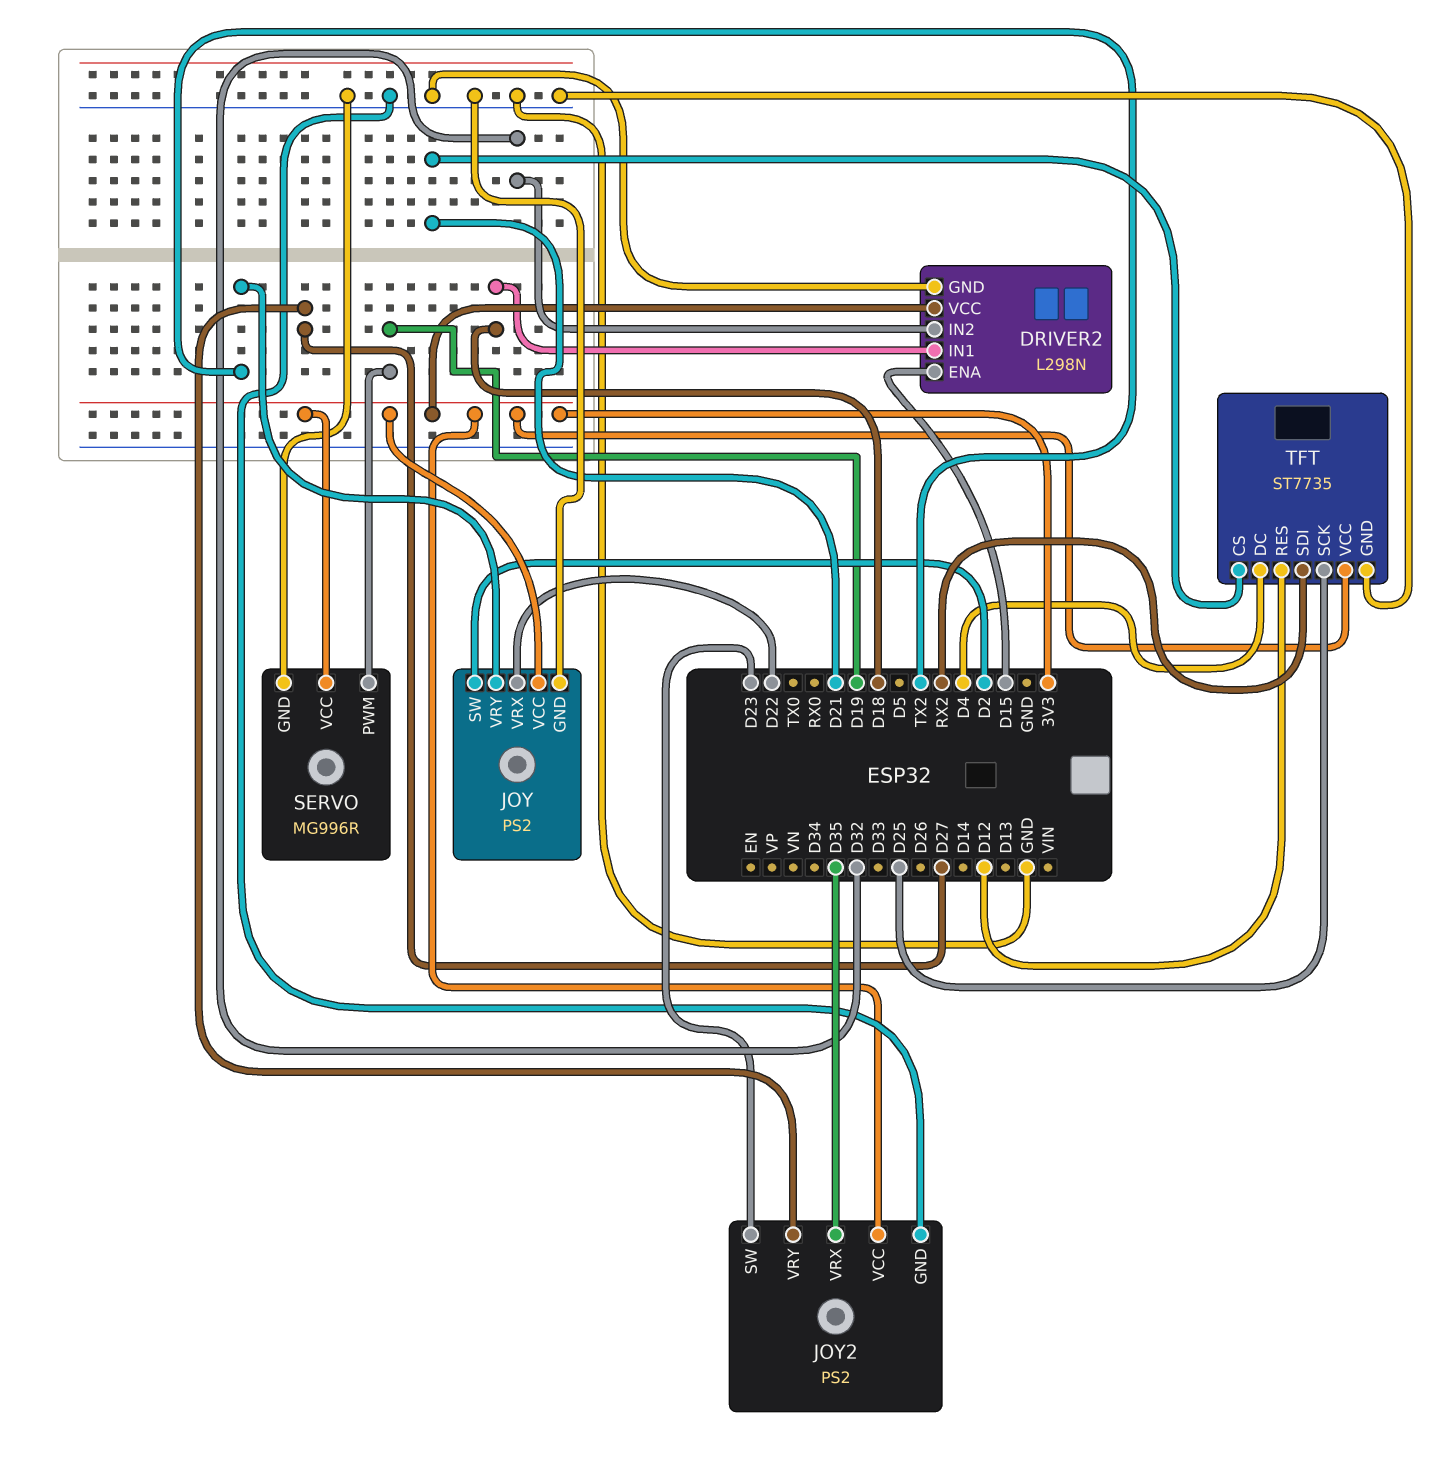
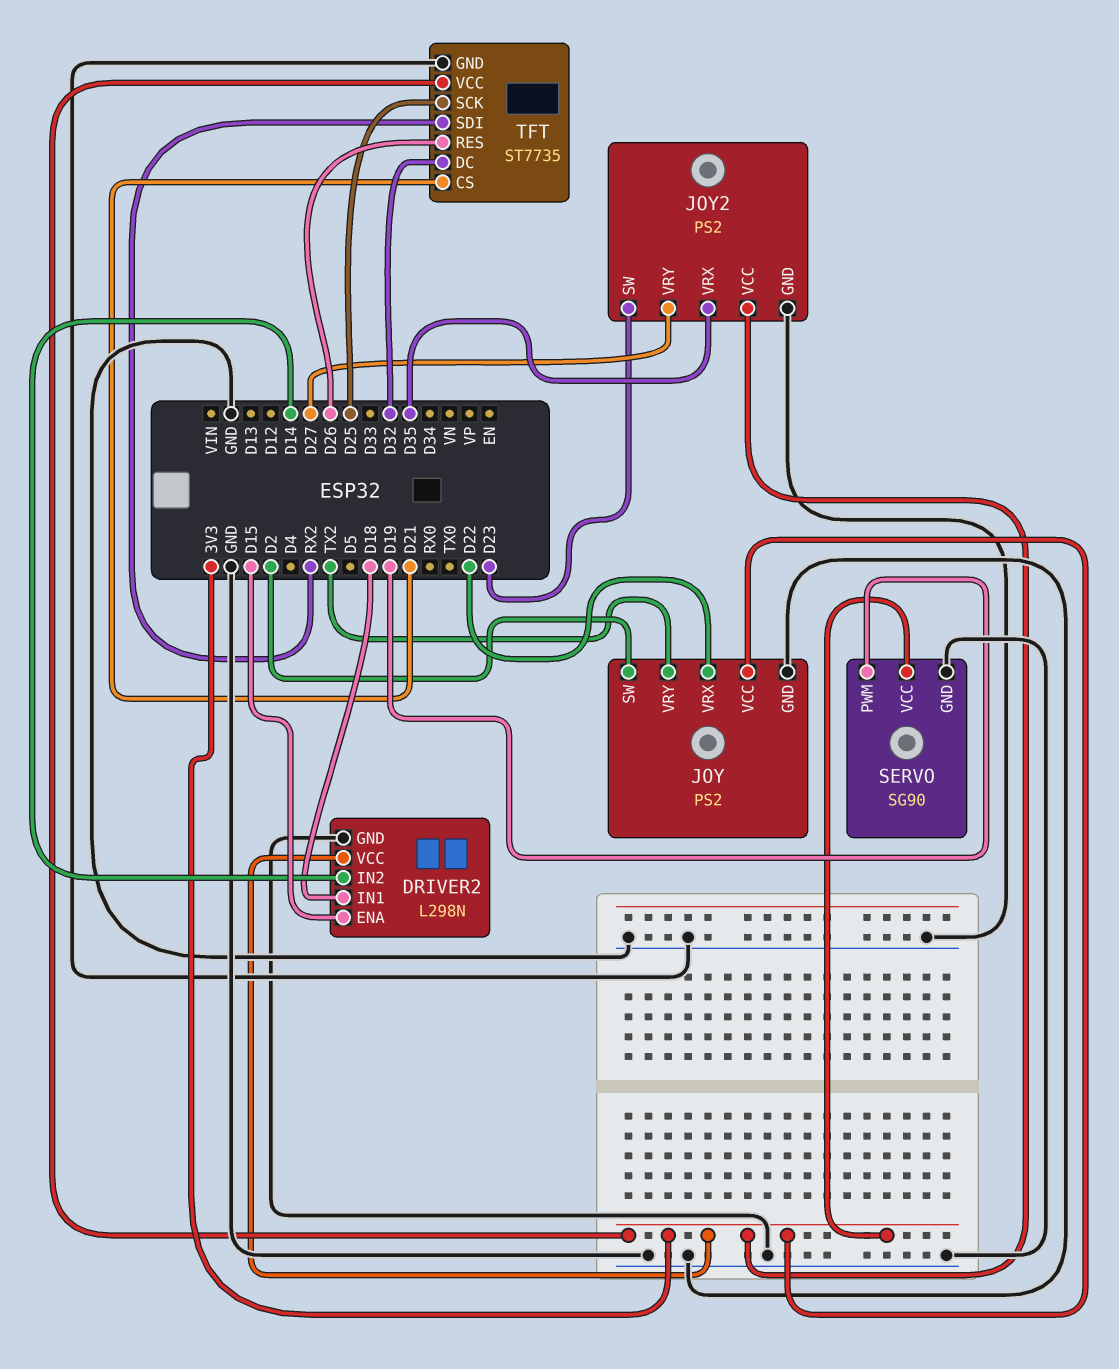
DRIVER2 pin IN2: D32 -> D14
SERVO: MG996R -> SG90
TFT pin DC: D4 -> D32
TFT pin RES: D12 -> D26

